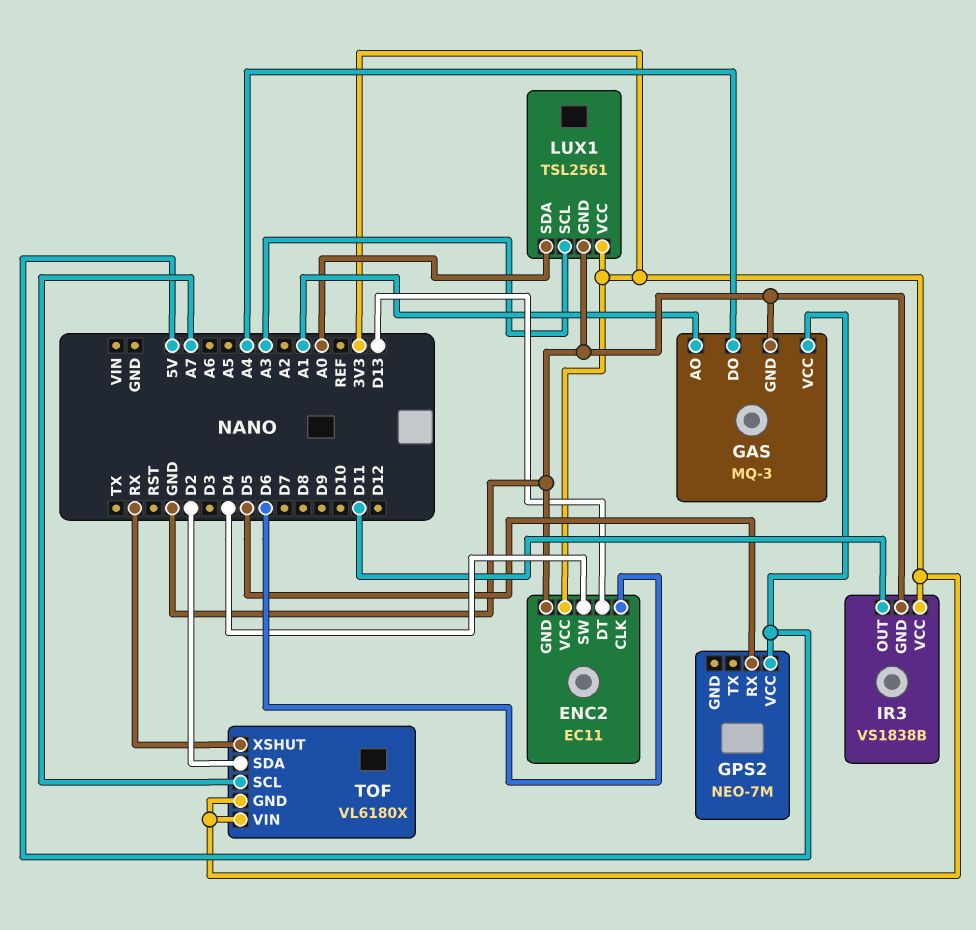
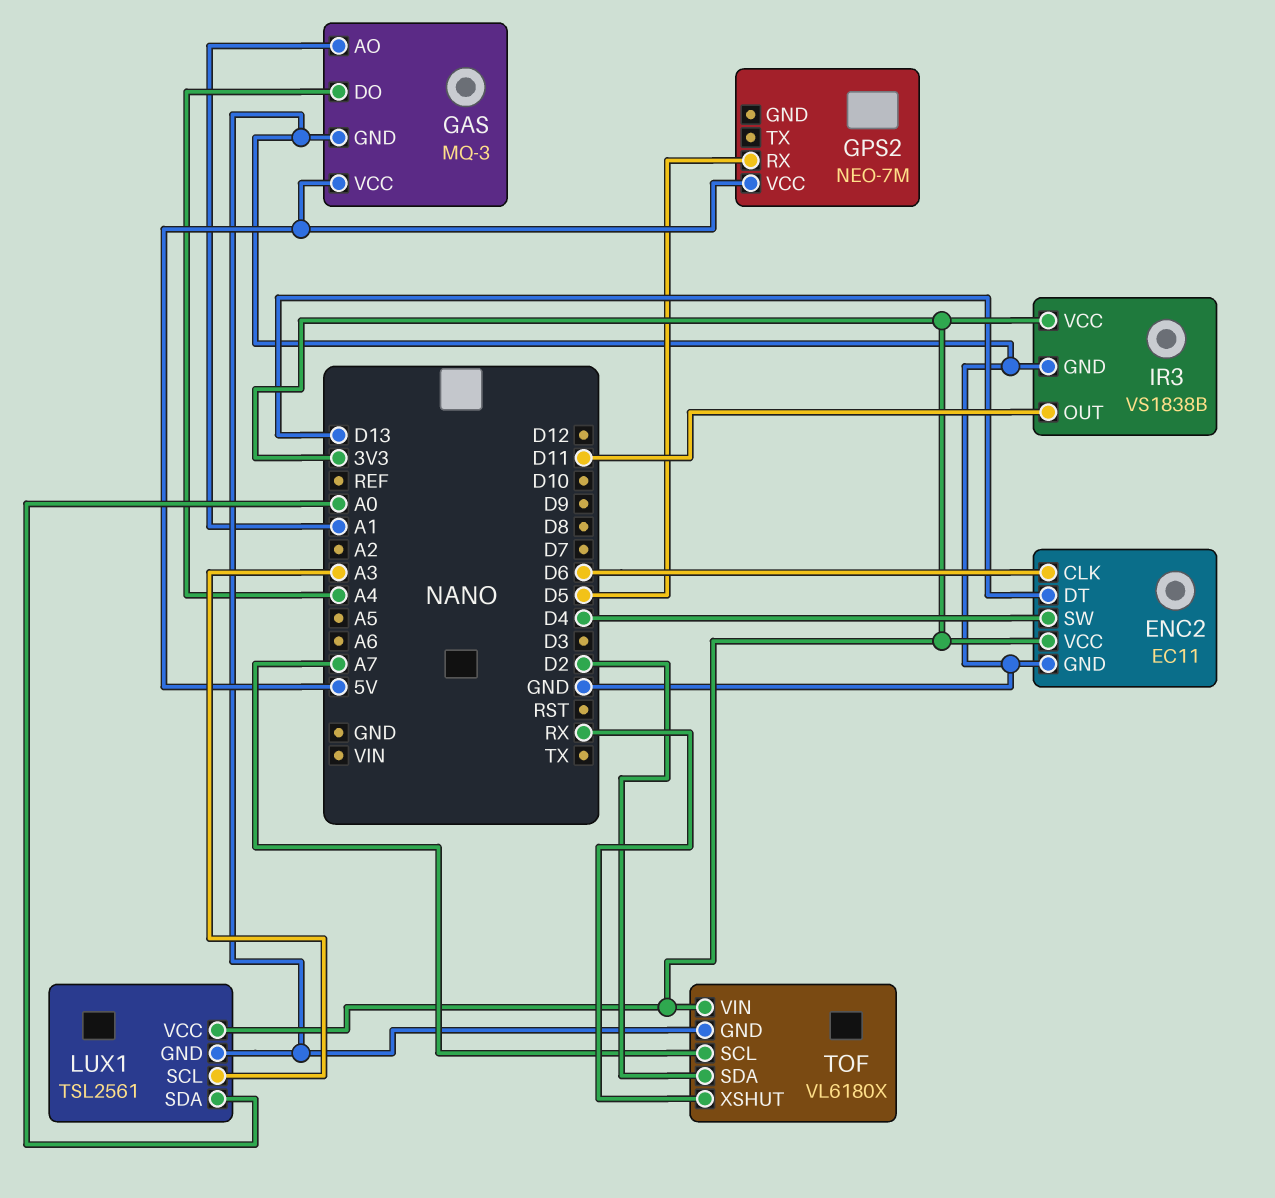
TOF pin GND: 3V3 -> GND

